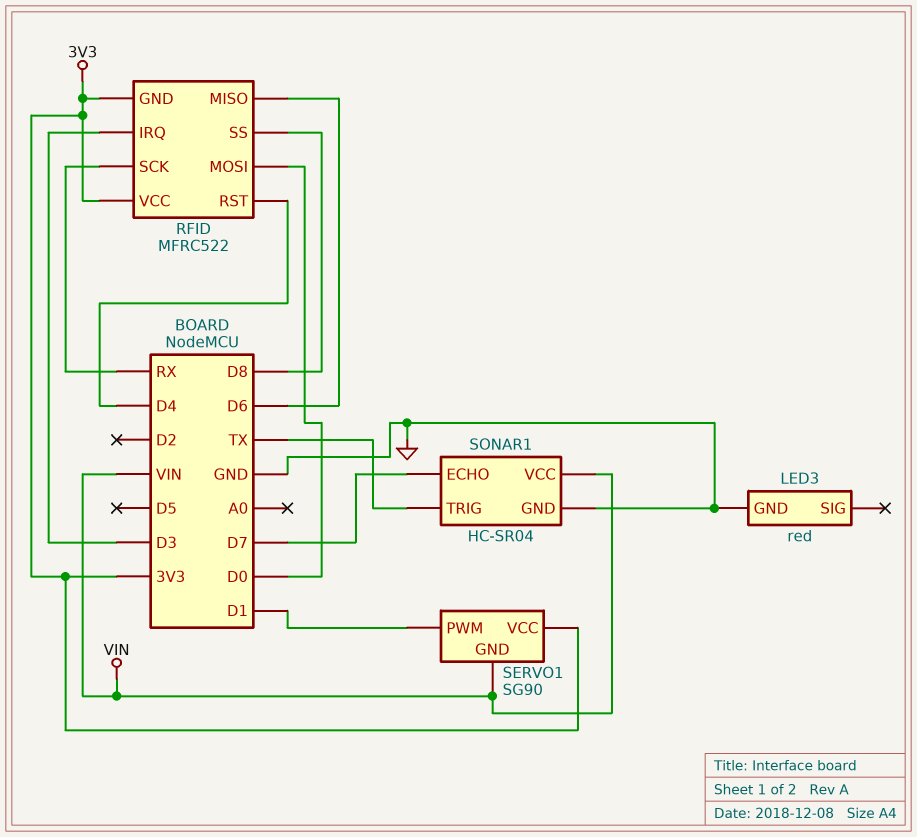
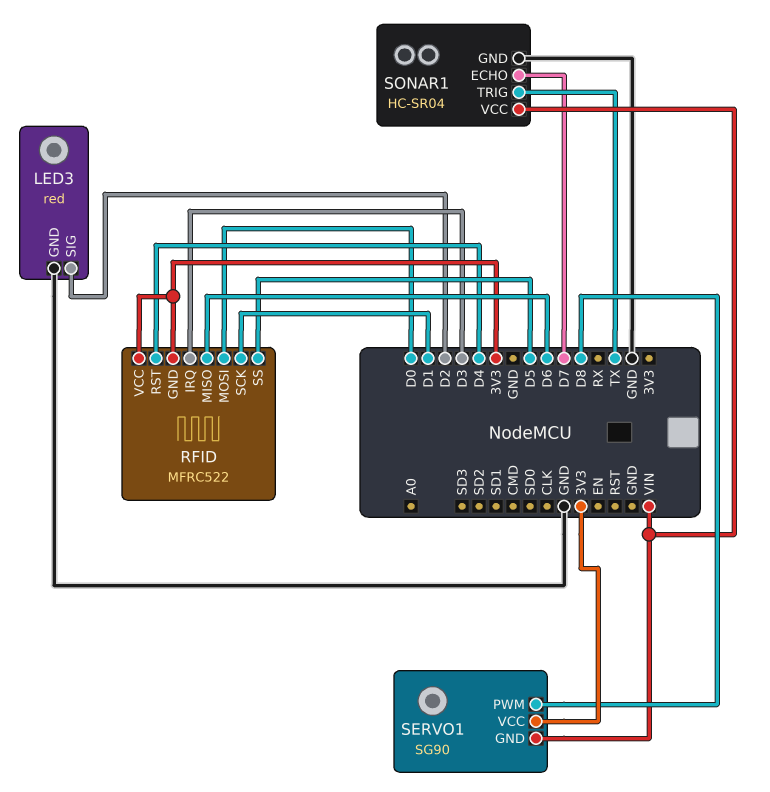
LED3 pin SIG: none -> D2
RFID pin SCK: RX -> D1
RFID pin SS: D8 -> D5
SERVO1 pin PWM: D1 -> D8

